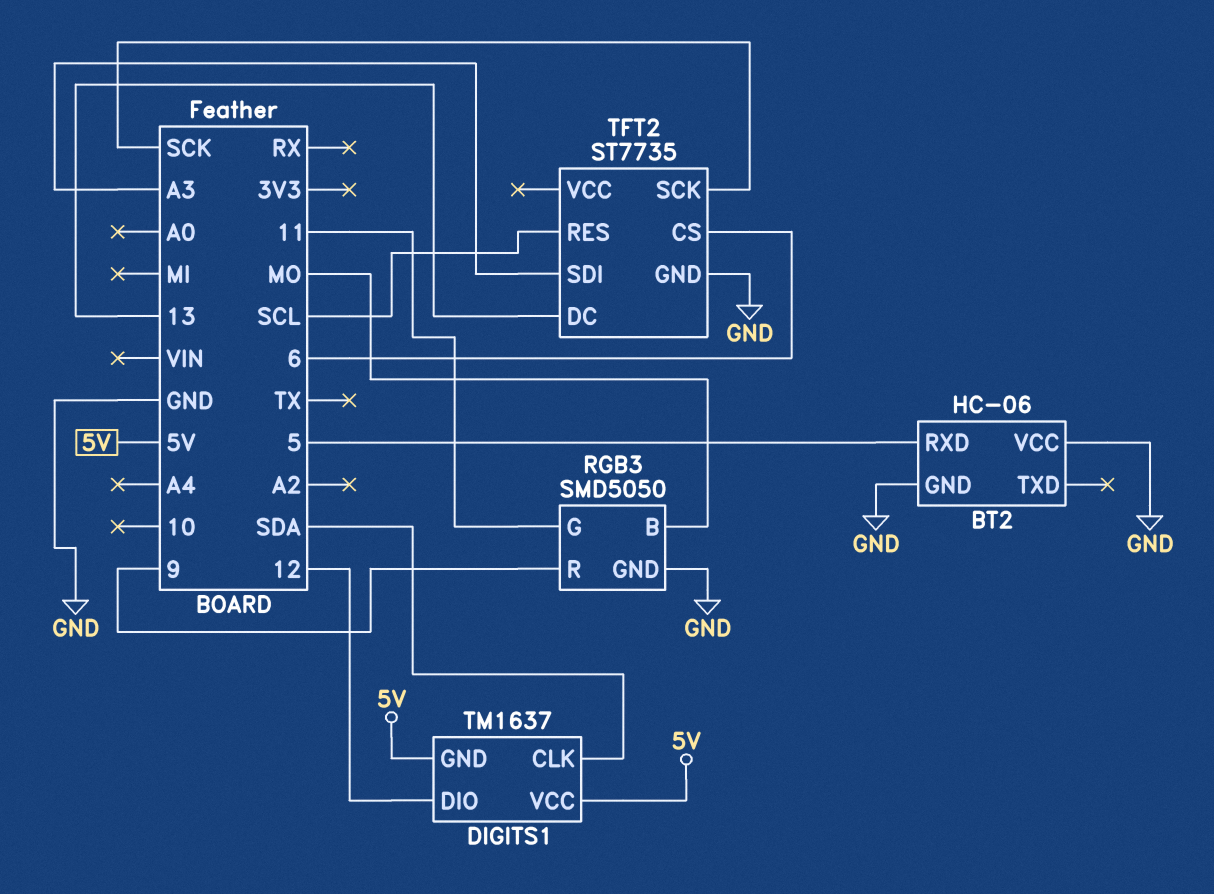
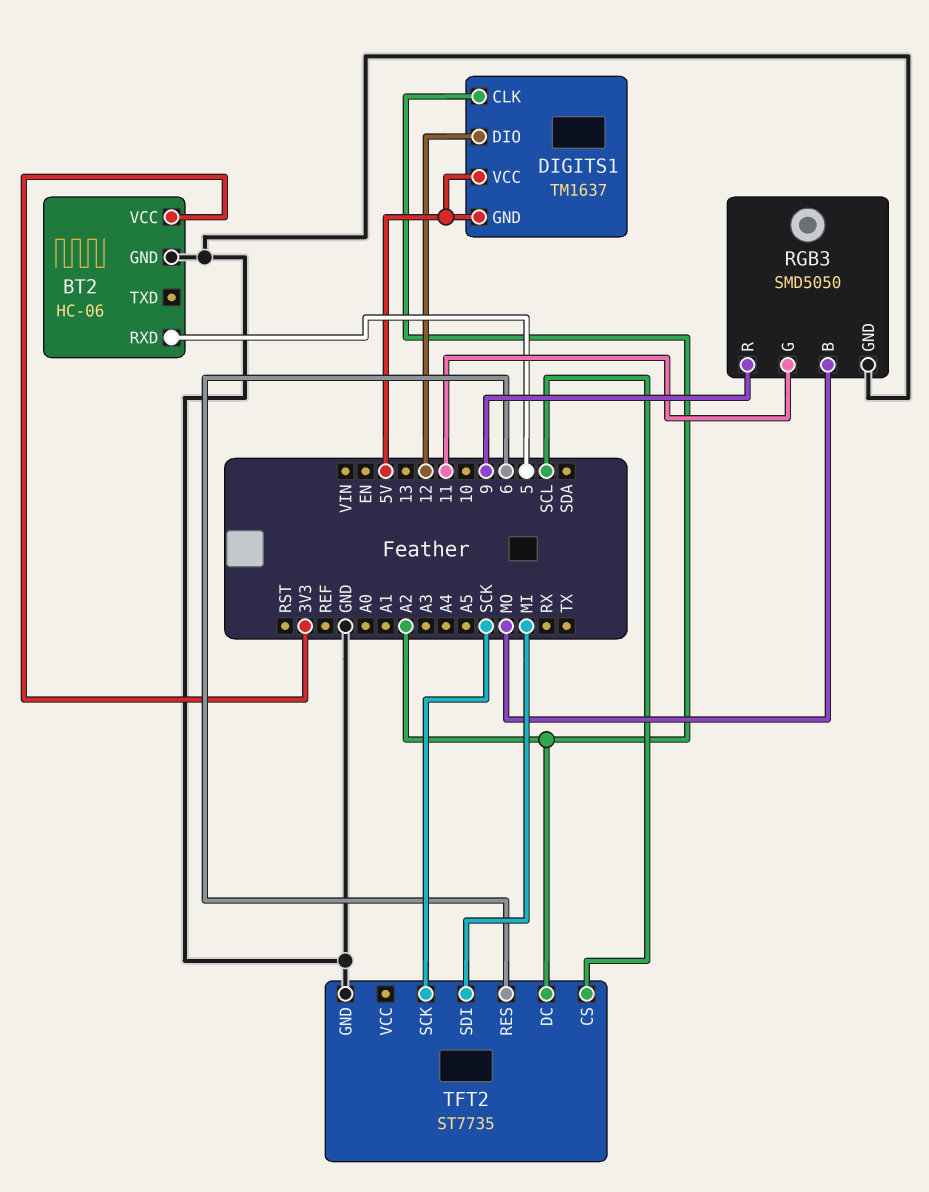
BT2 pin VCC: GND -> 3V3
DIGITS1 pin CLK: SDA -> A2
TFT2 pin CS: 6 -> SCL
TFT2 pin DC: 13 -> A2
TFT2 pin RES: SCL -> 6
TFT2 pin SDI: A3 -> MI

